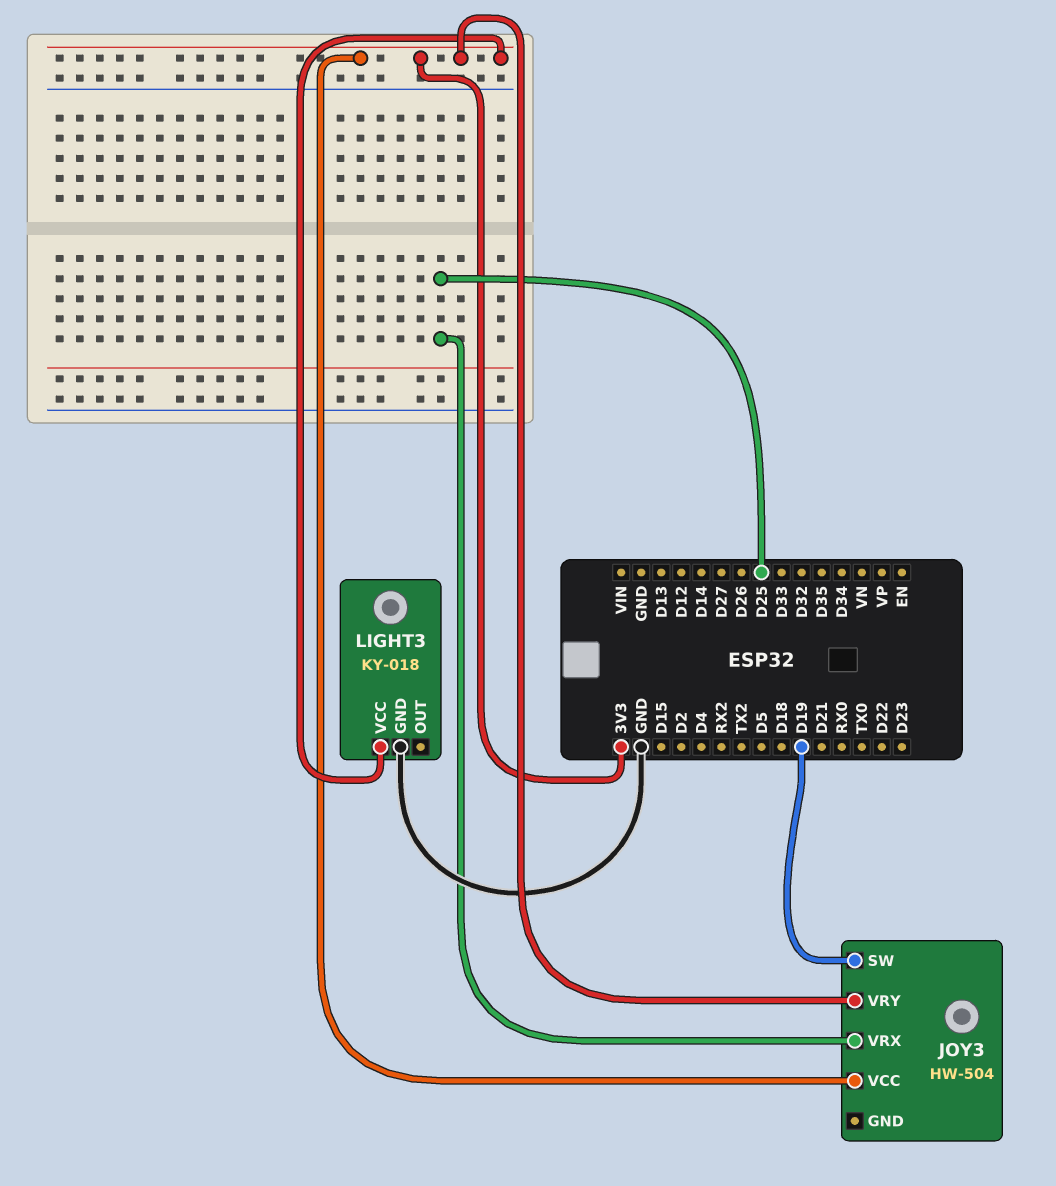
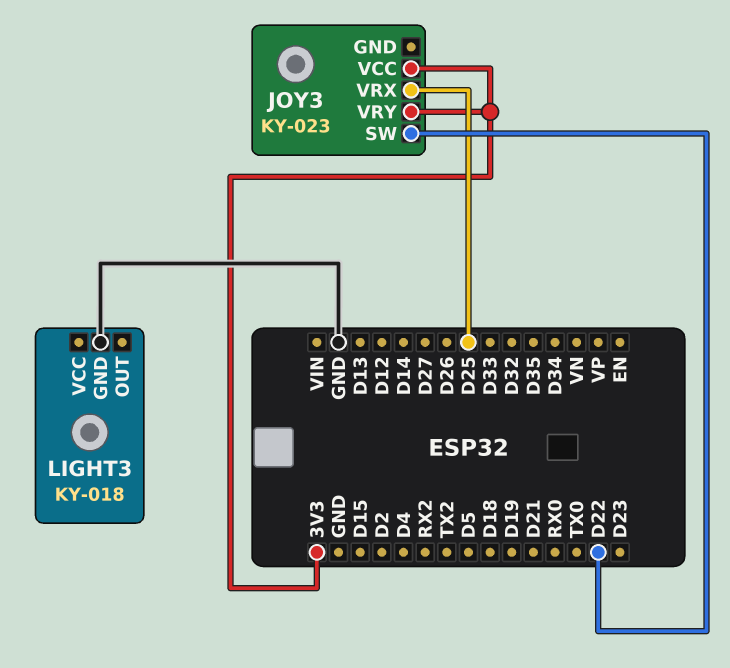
JOY3: HW-504 -> KY-023
JOY3 pin SW: D19 -> D22
LIGHT3 pin VCC: 3V3 -> none

